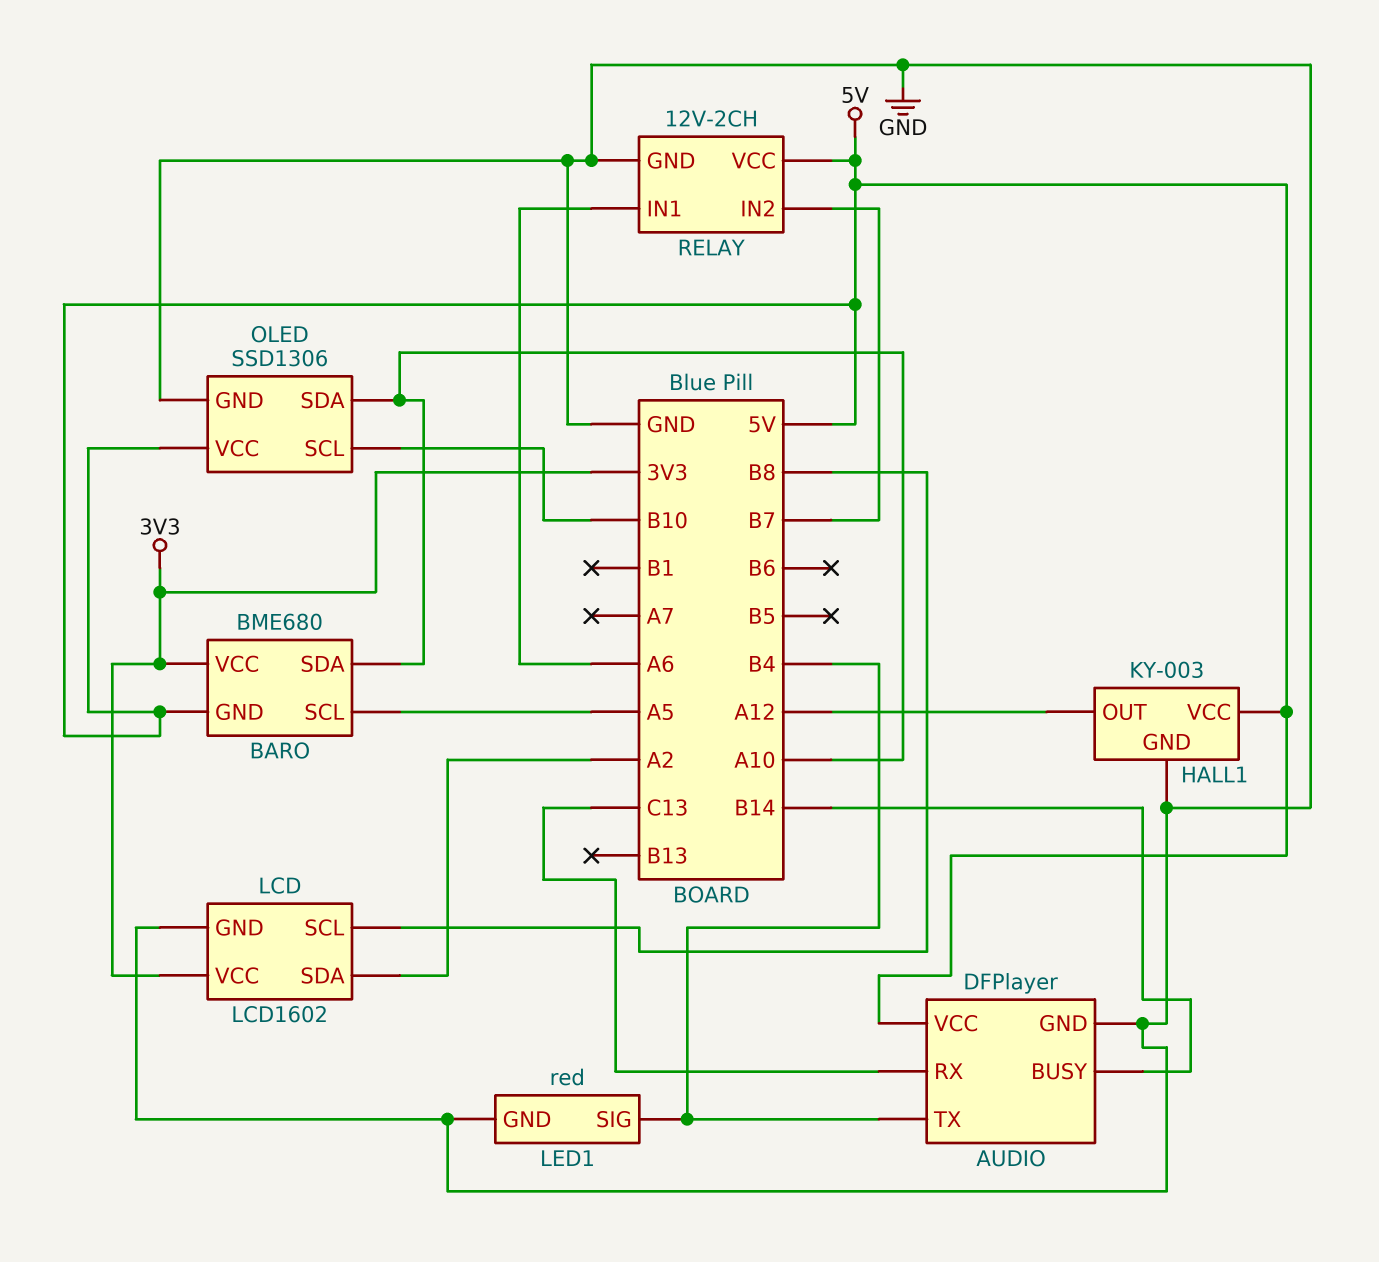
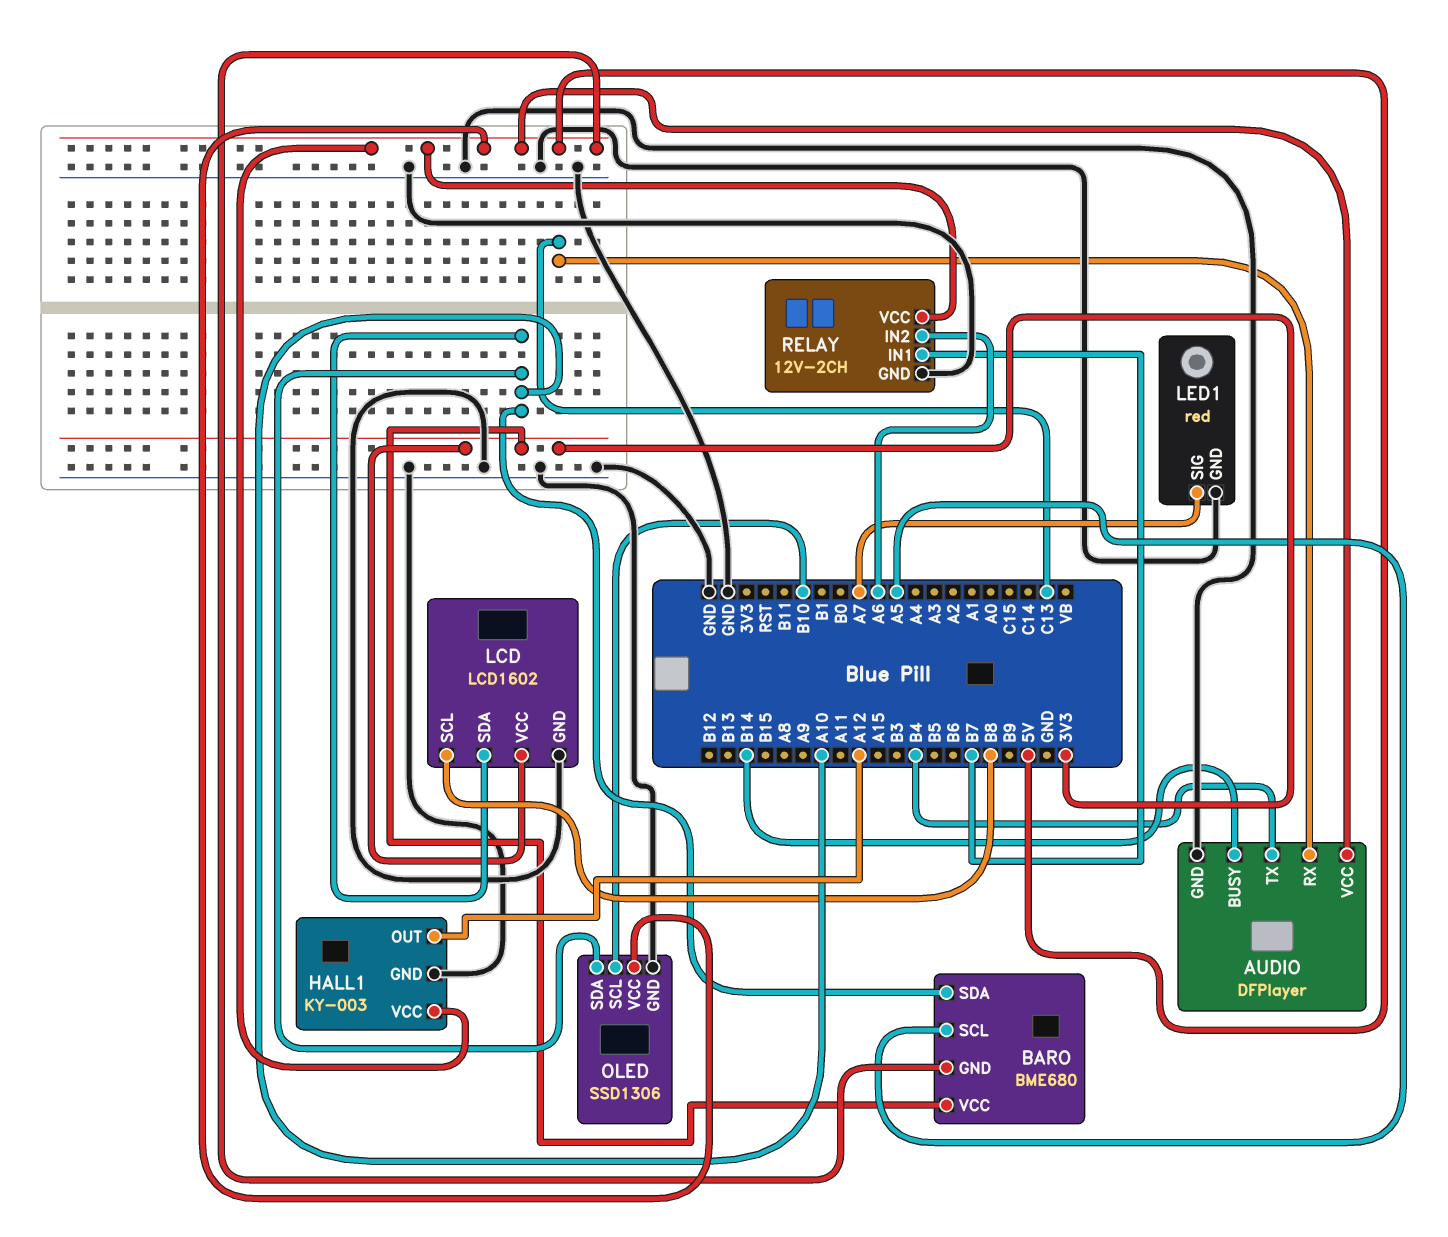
LCD pin SDA: A2 -> A10
LED1 pin SIG: B4 -> A7
RELAY pin IN1: A6 -> B7
RELAY pin IN2: B7 -> A6

